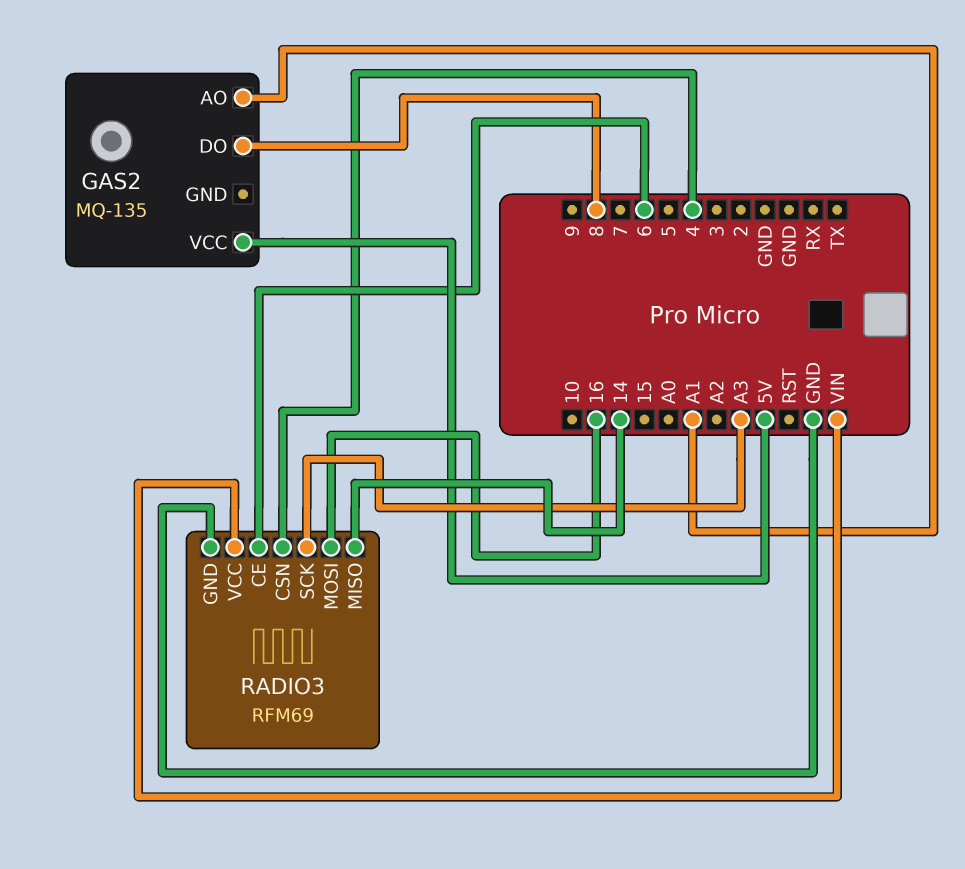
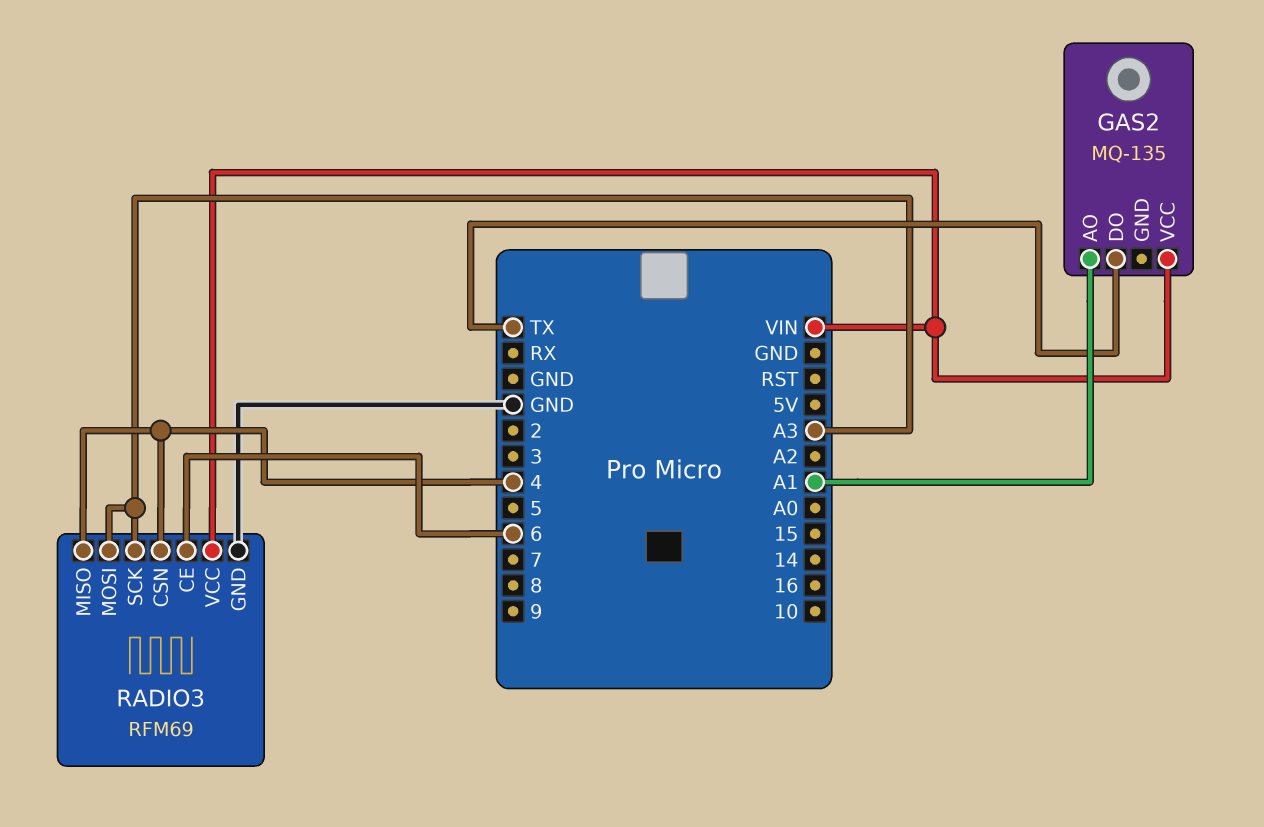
GAS2 pin DO: 8 -> TX
GAS2 pin VCC: 5V -> VIN
RADIO3 pin MISO: 14 -> 4
RADIO3 pin MOSI: 16 -> A3

